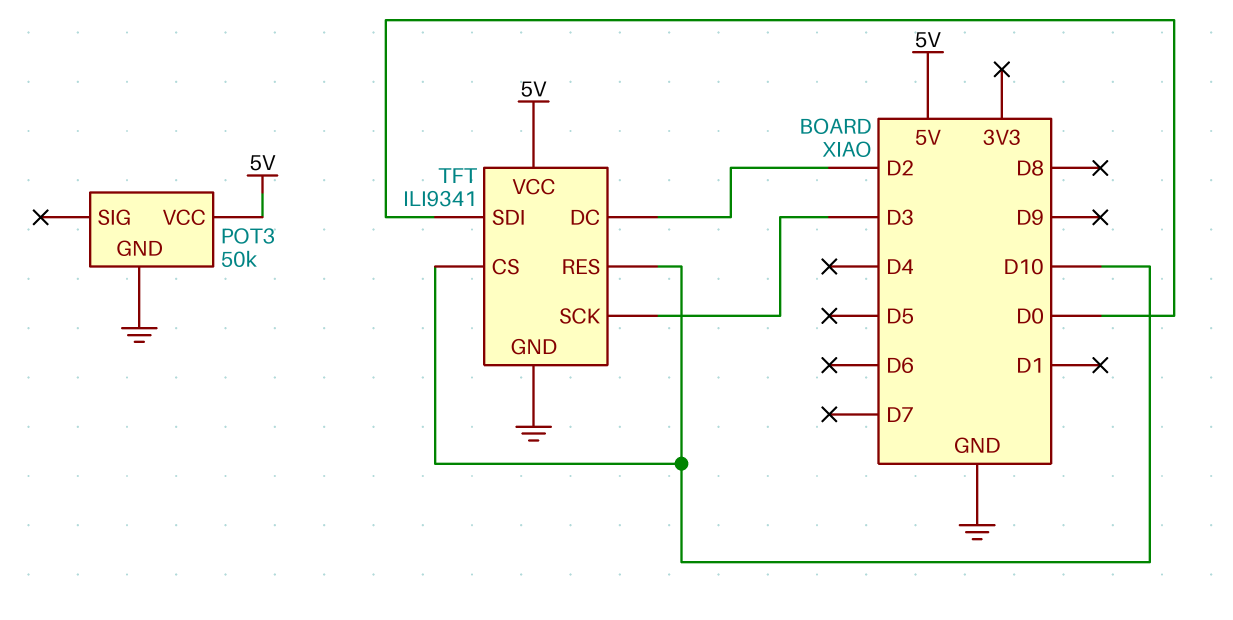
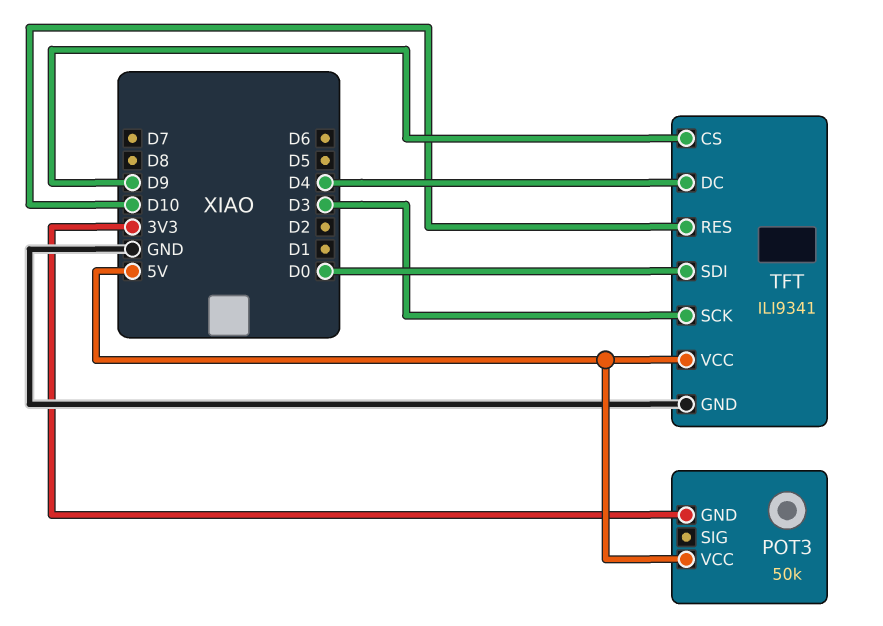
POT3 pin GND: GND -> 3V3
TFT pin CS: D10 -> D9
TFT pin DC: D2 -> D4

